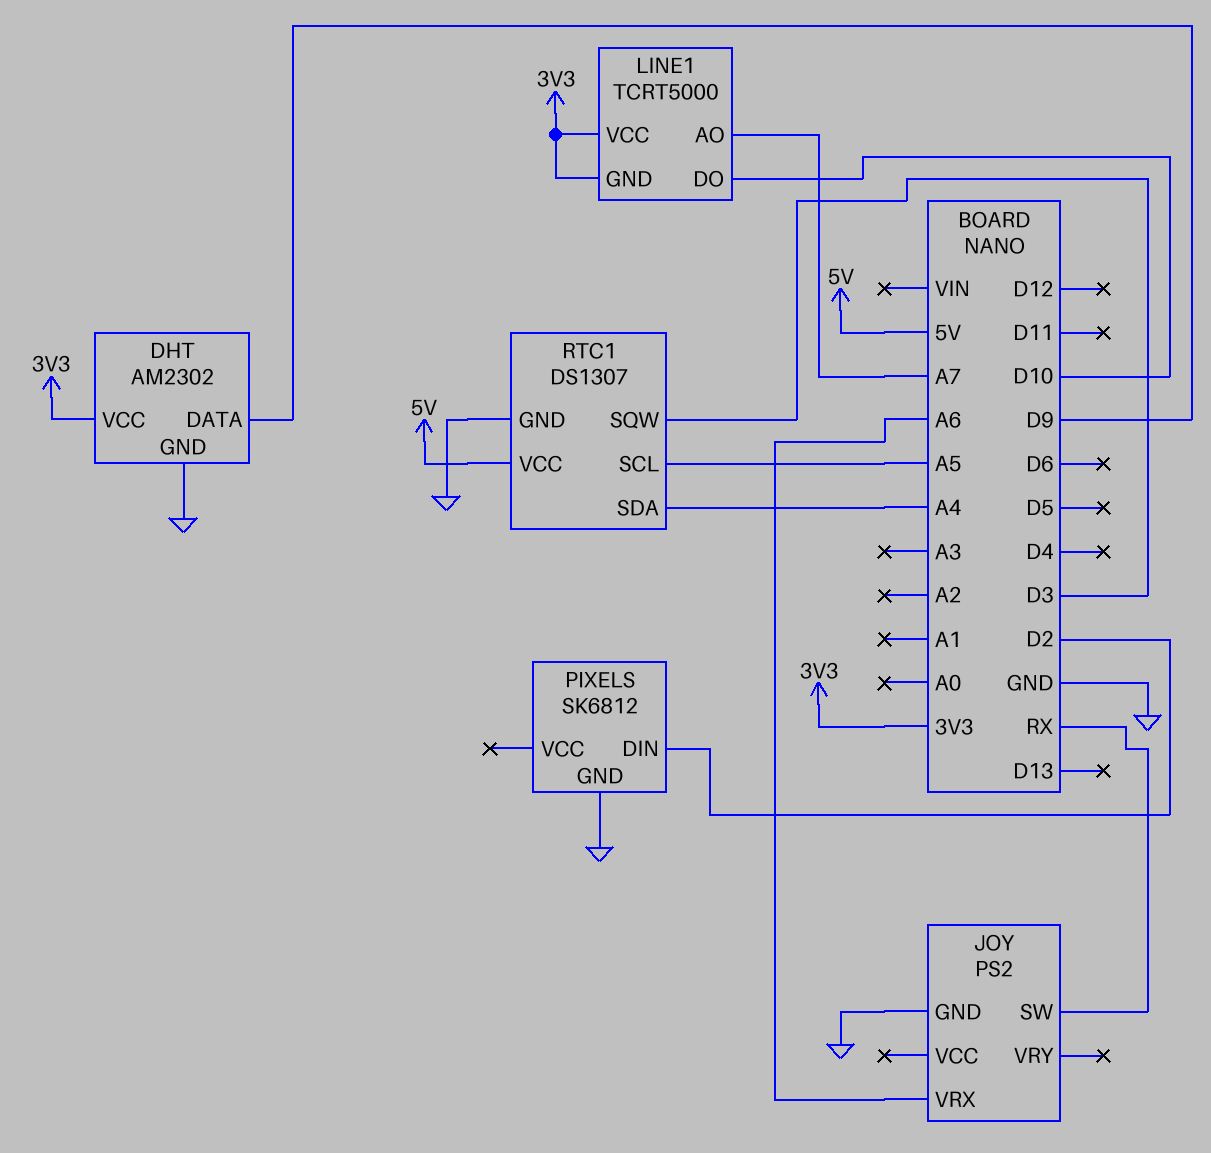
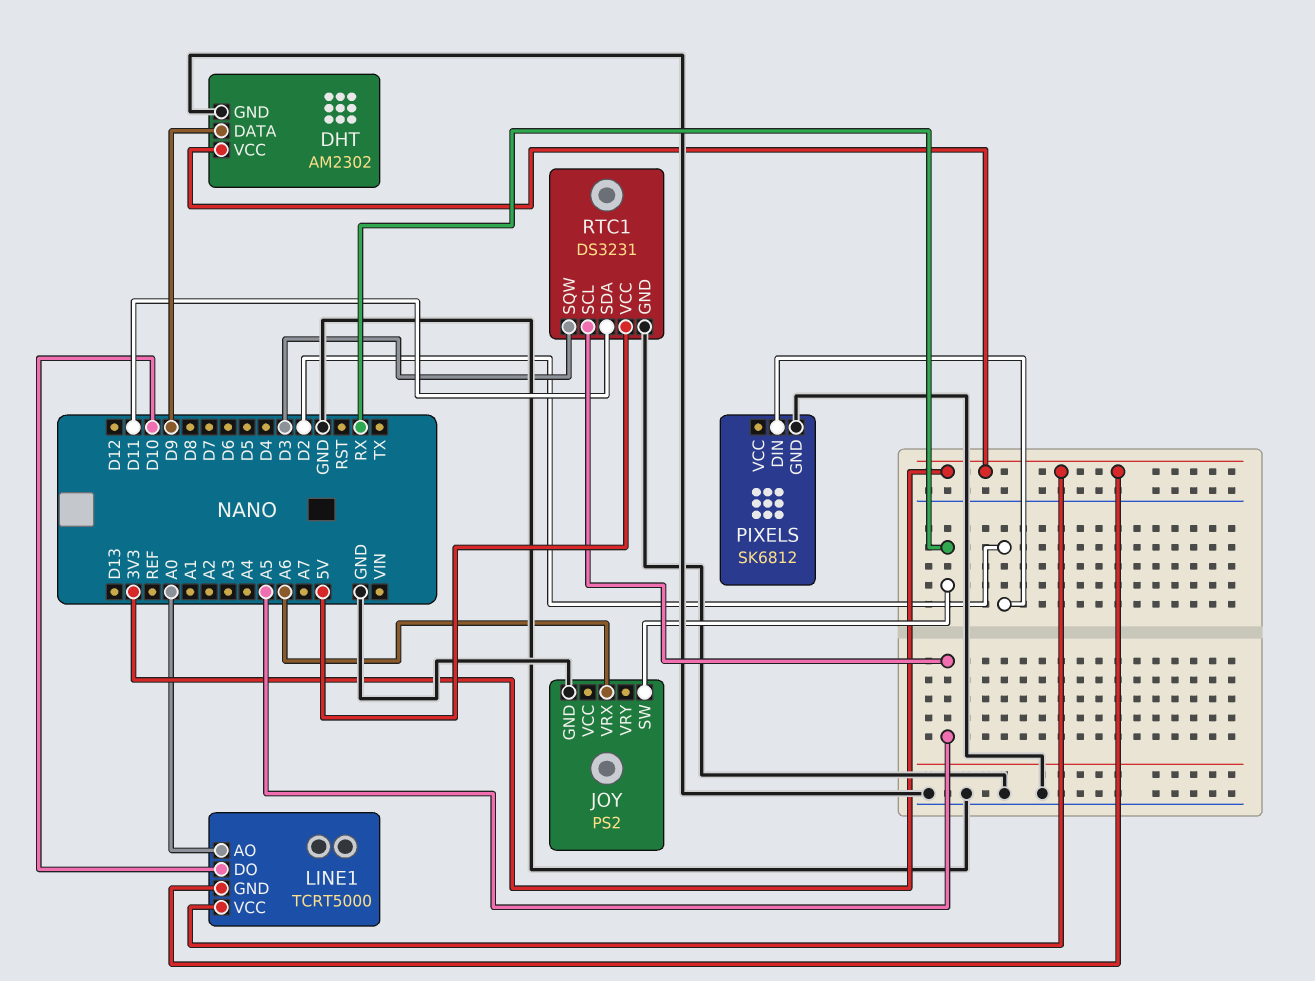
LINE1 pin AO: A7 -> A0
RTC1: DS1307 -> DS3231
RTC1 pin SDA: A4 -> D11

